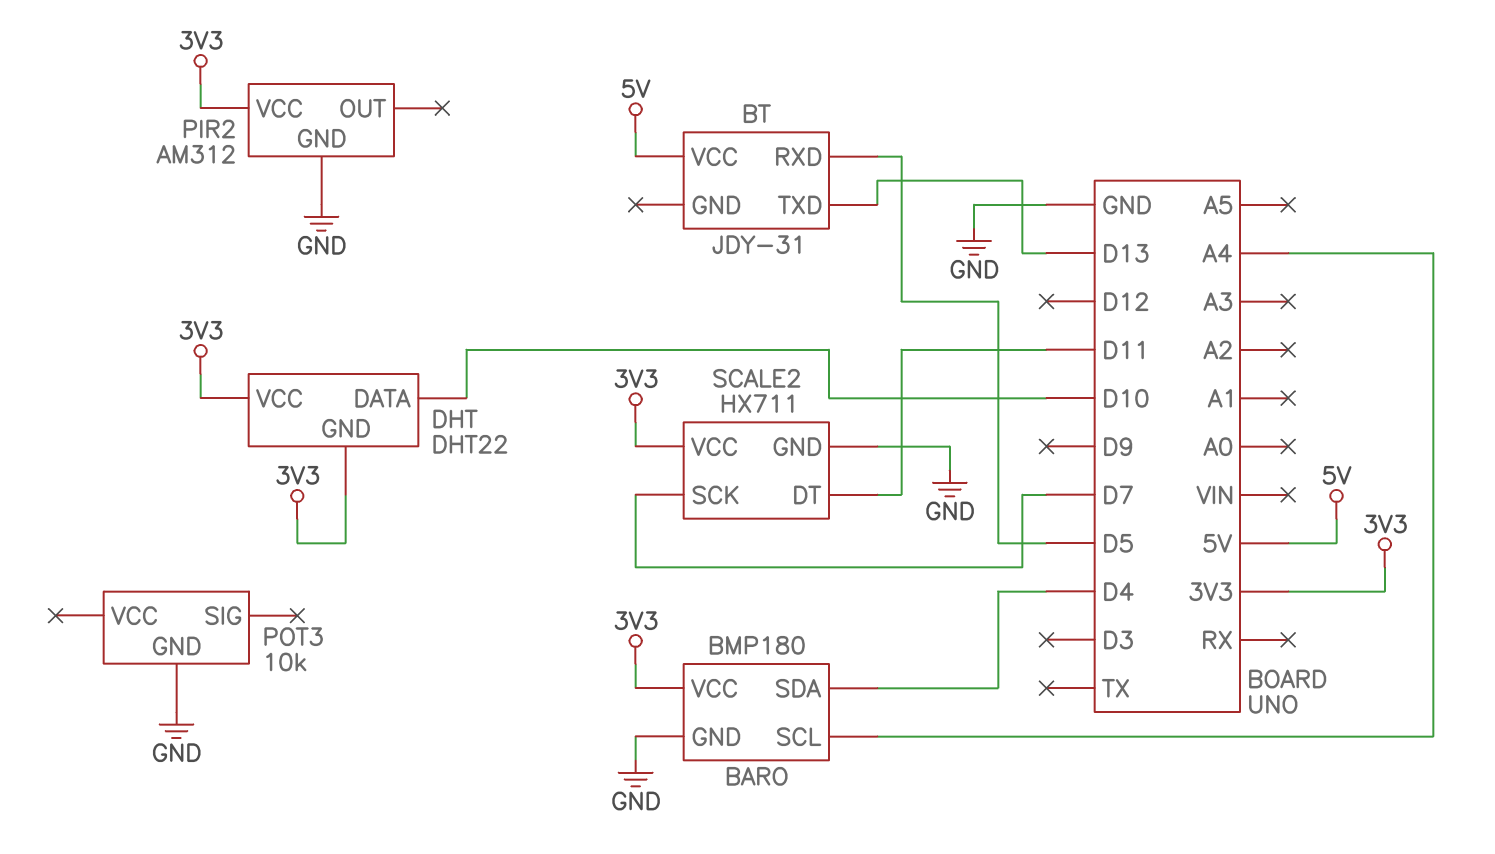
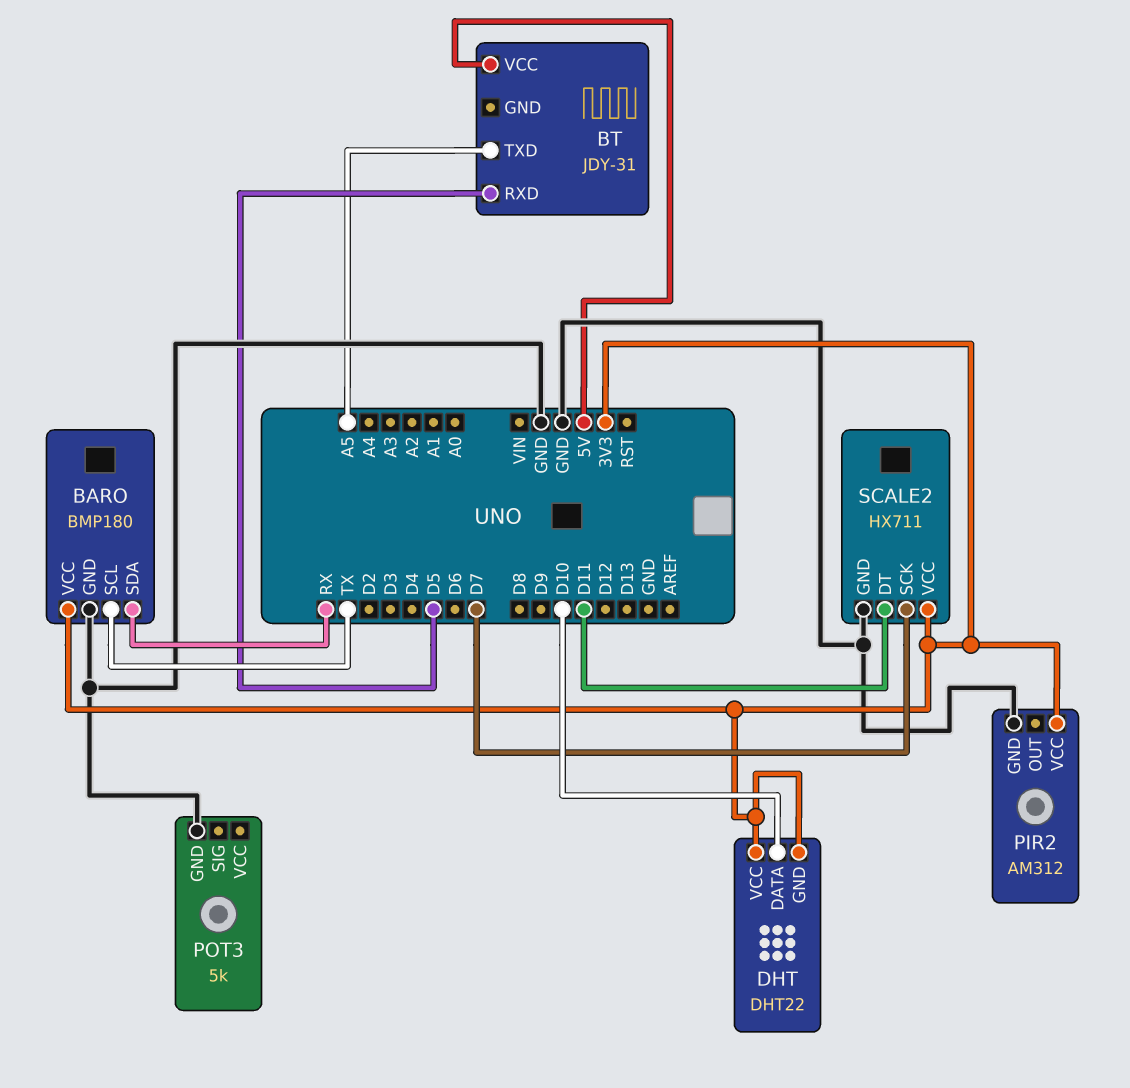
BARO pin SCL: A4 -> TX
BARO pin SDA: D4 -> RX
BT pin TXD: D13 -> A5
POT3: 10k -> 5k

